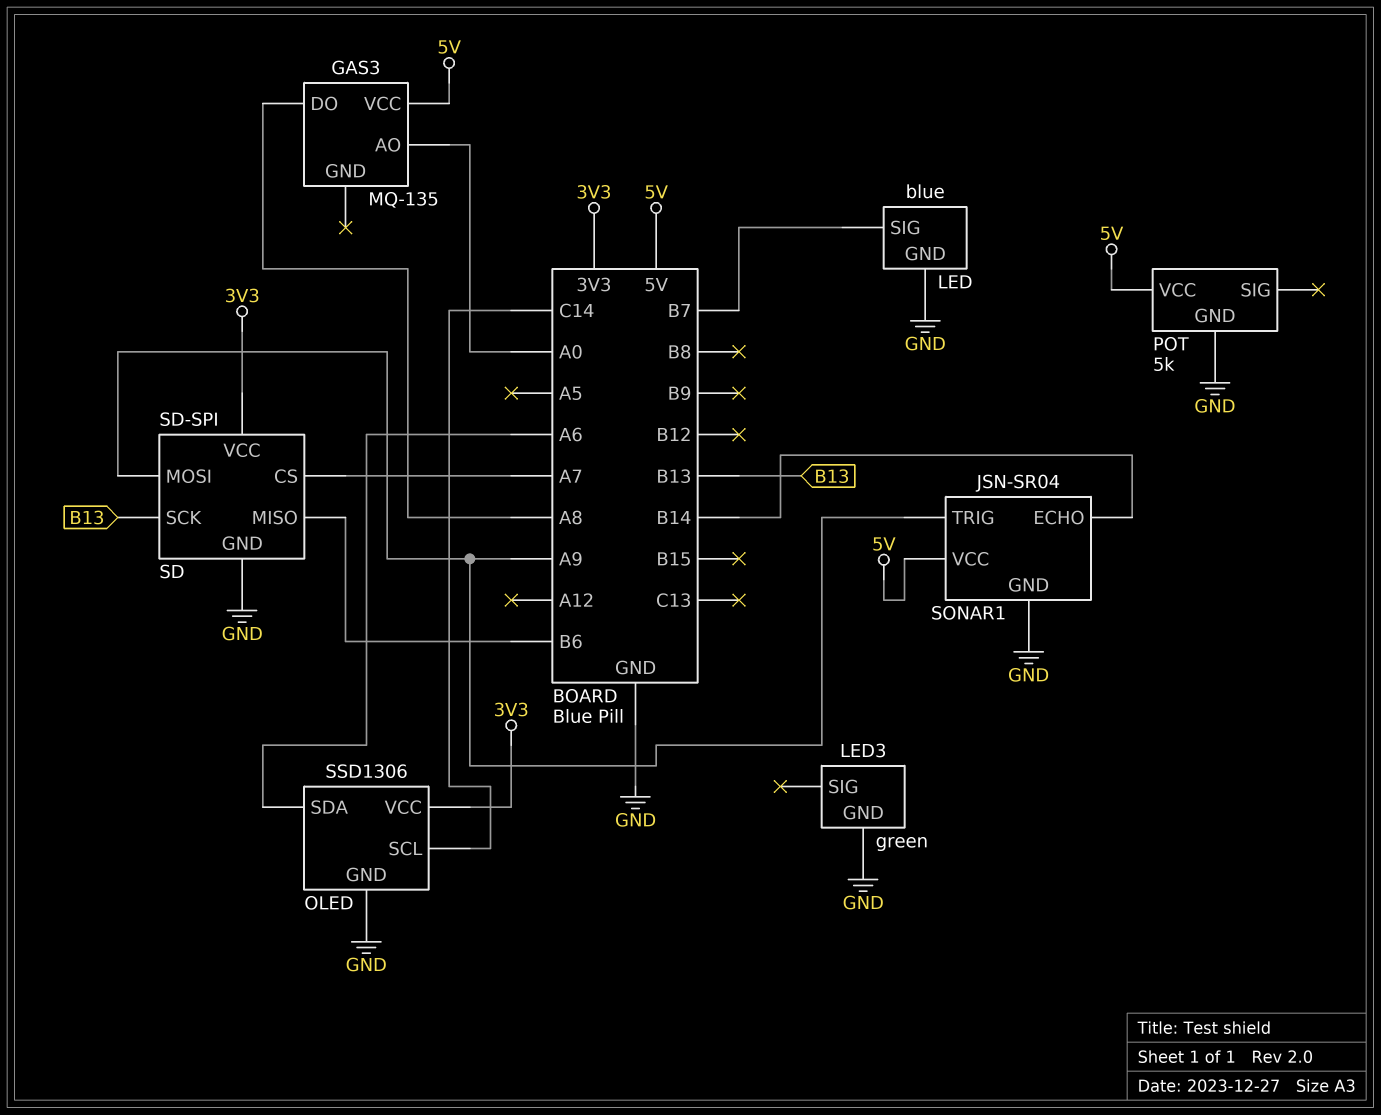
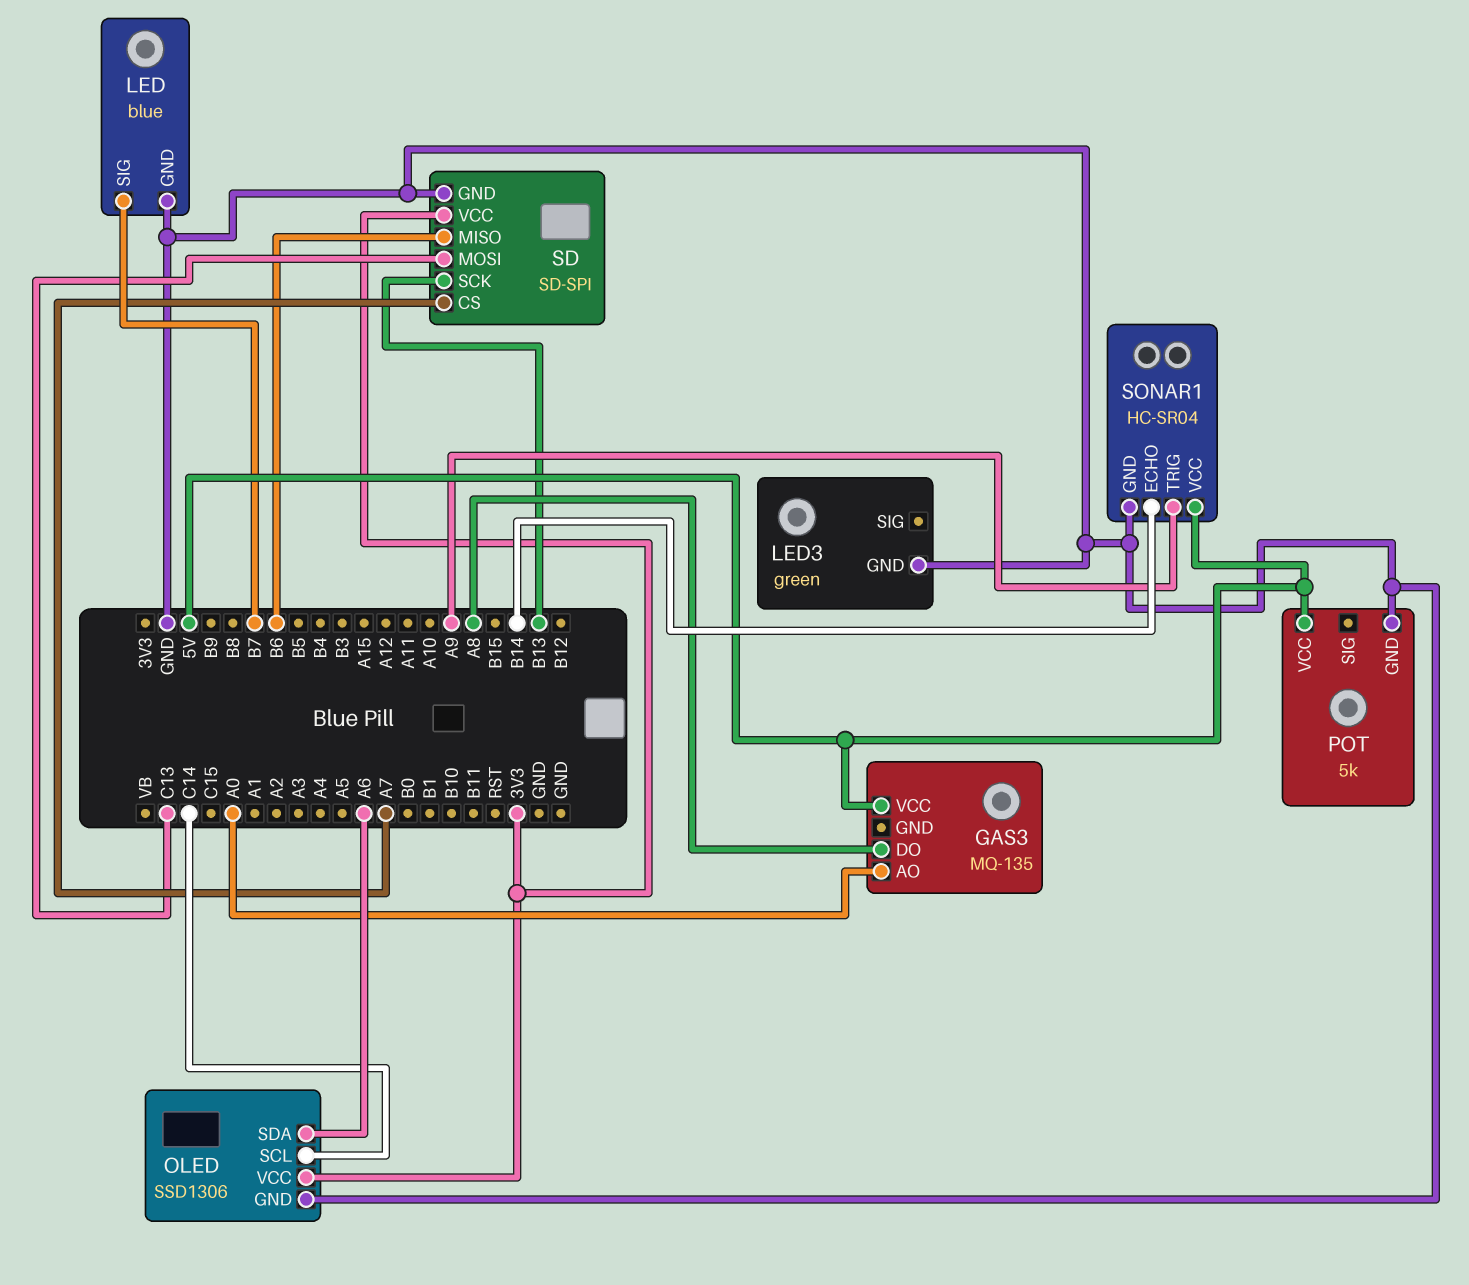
SD pin MOSI: A9 -> C13
SONAR1: JSN-SR04 -> HC-SR04

